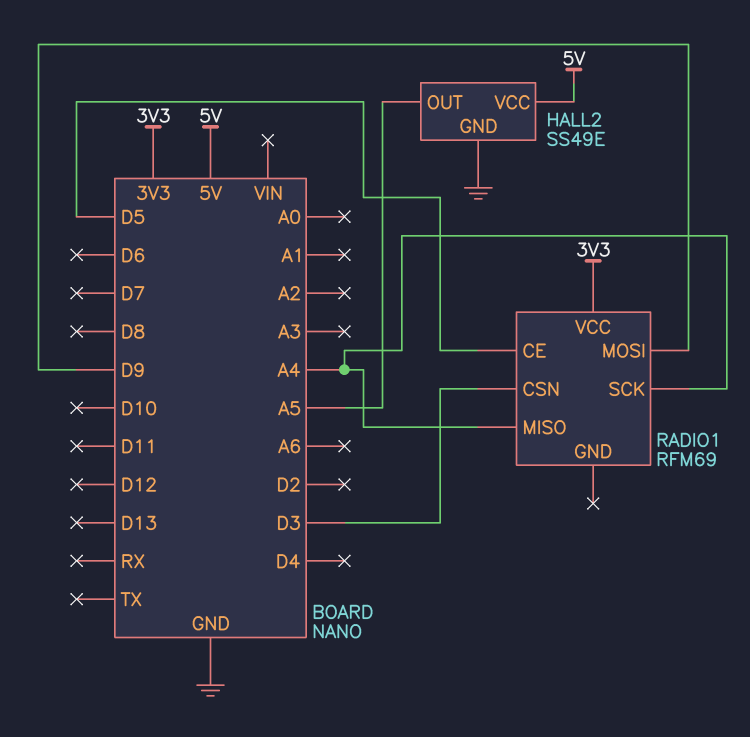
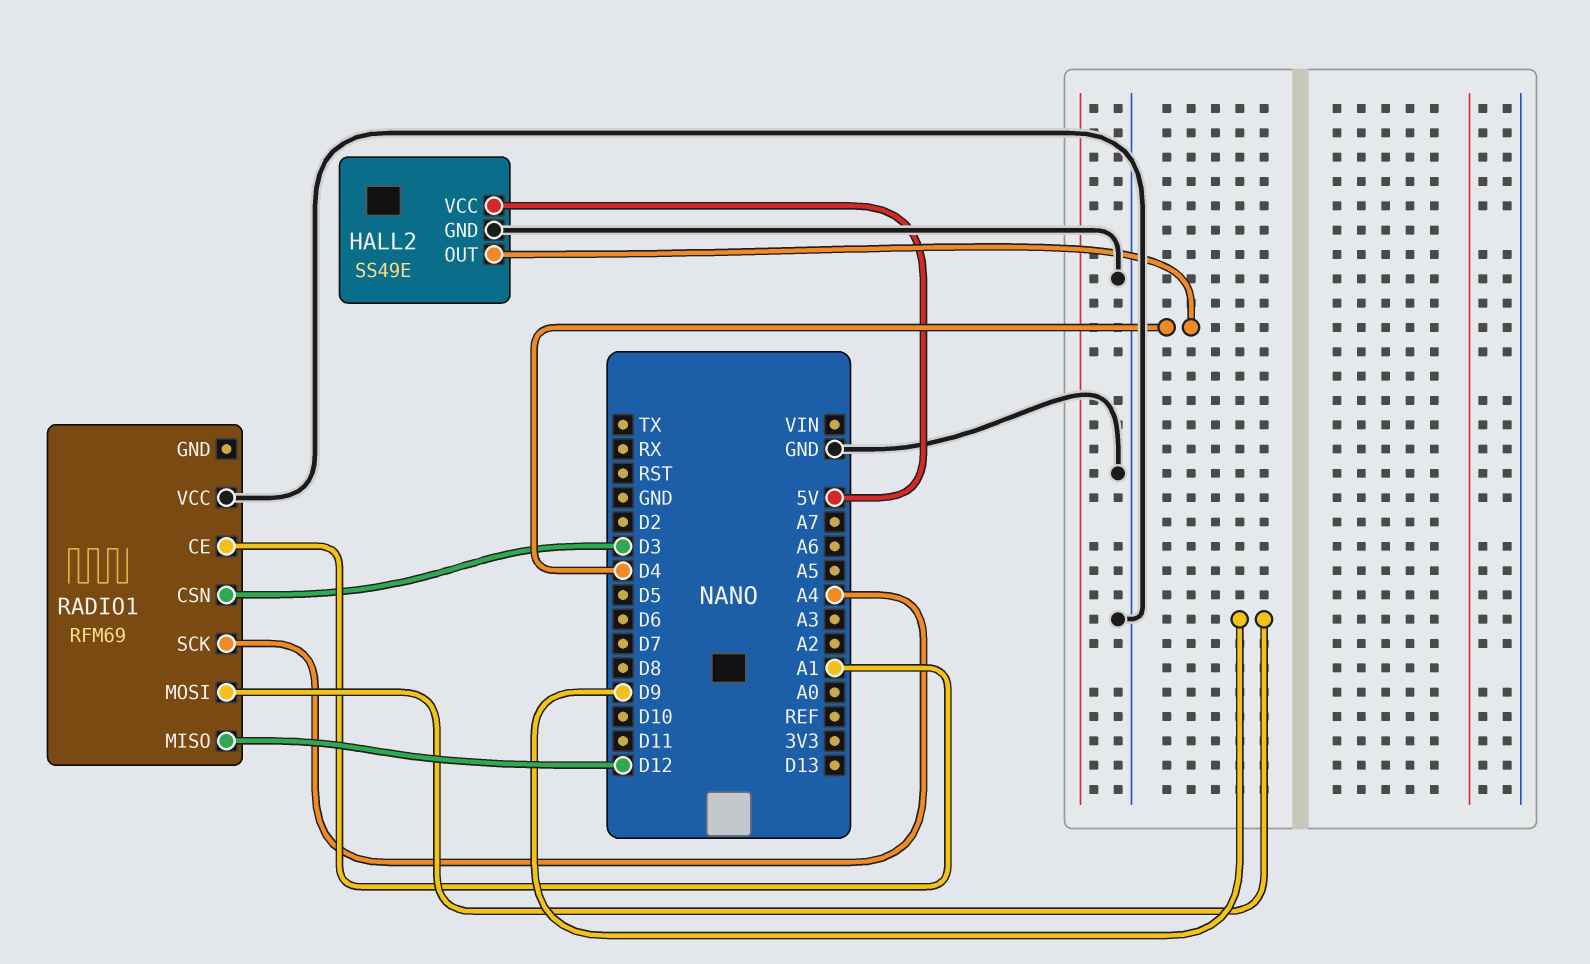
HALL2 pin OUT: A5 -> D4
RADIO1 pin CE: D5 -> A1
RADIO1 pin MISO: A4 -> D12
RADIO1 pin VCC: 3V3 -> GND

